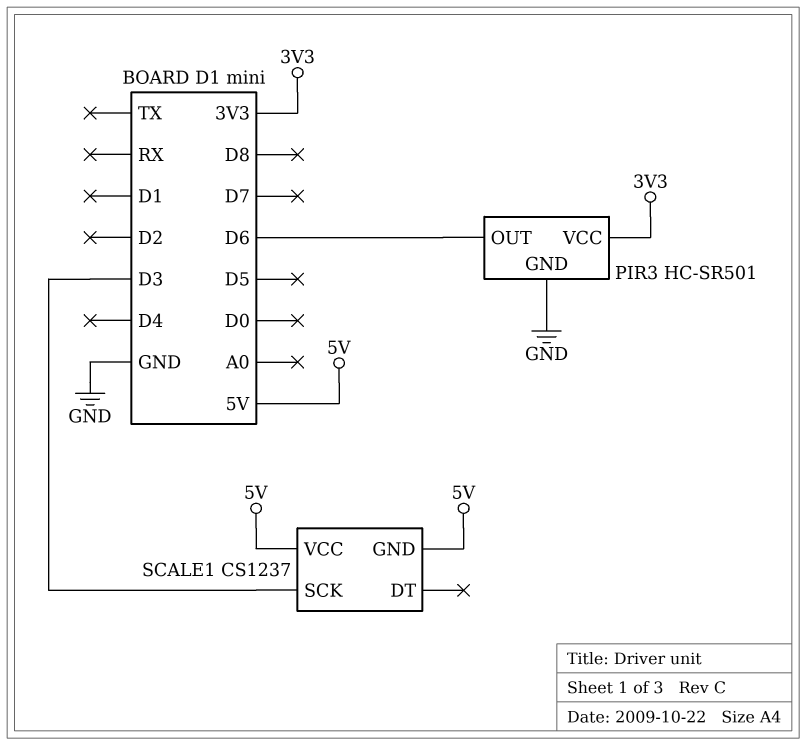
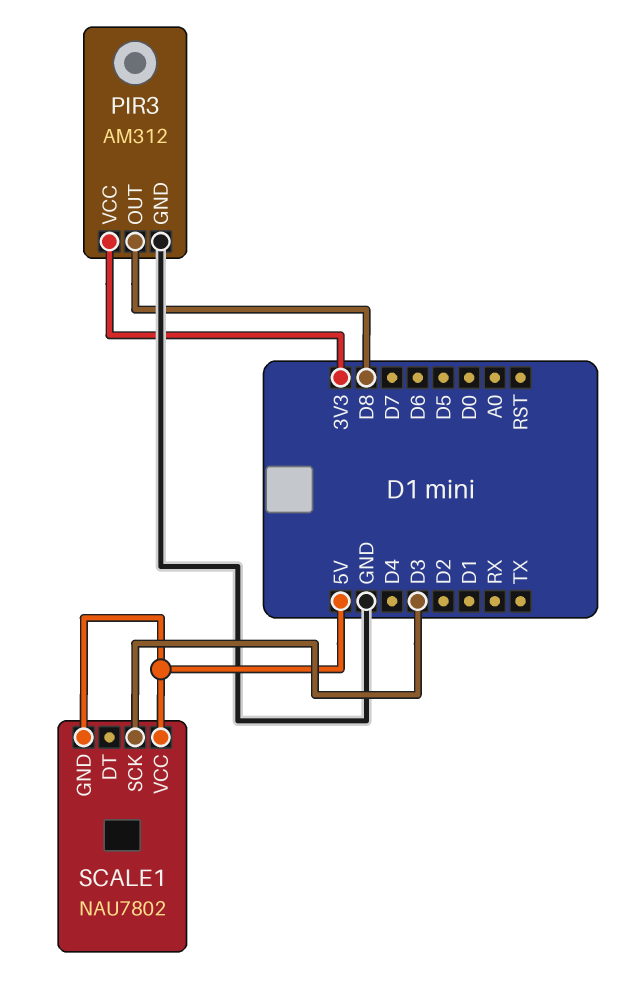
PIR3: HC-SR501 -> AM312
PIR3 pin OUT: D6 -> D8
SCALE1: CS1237 -> NAU7802

